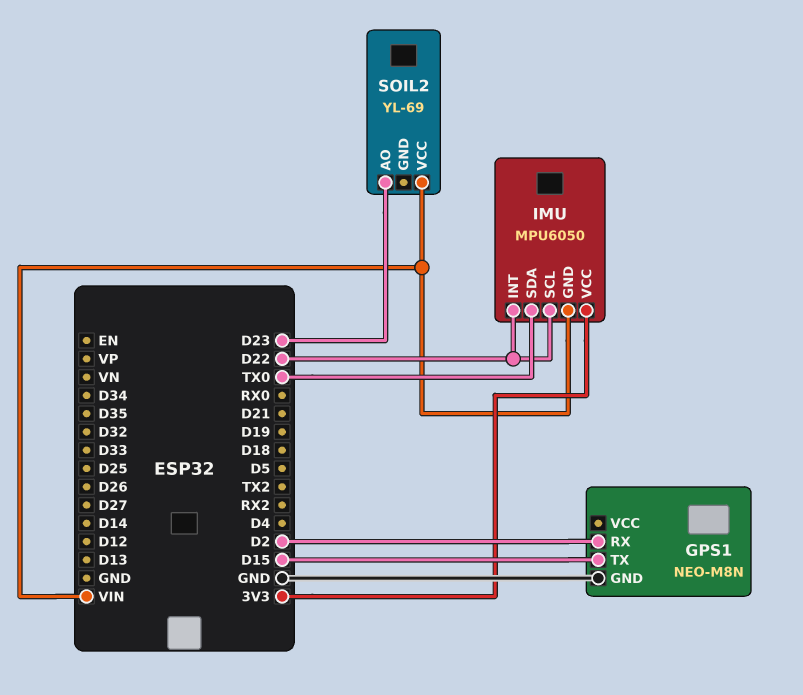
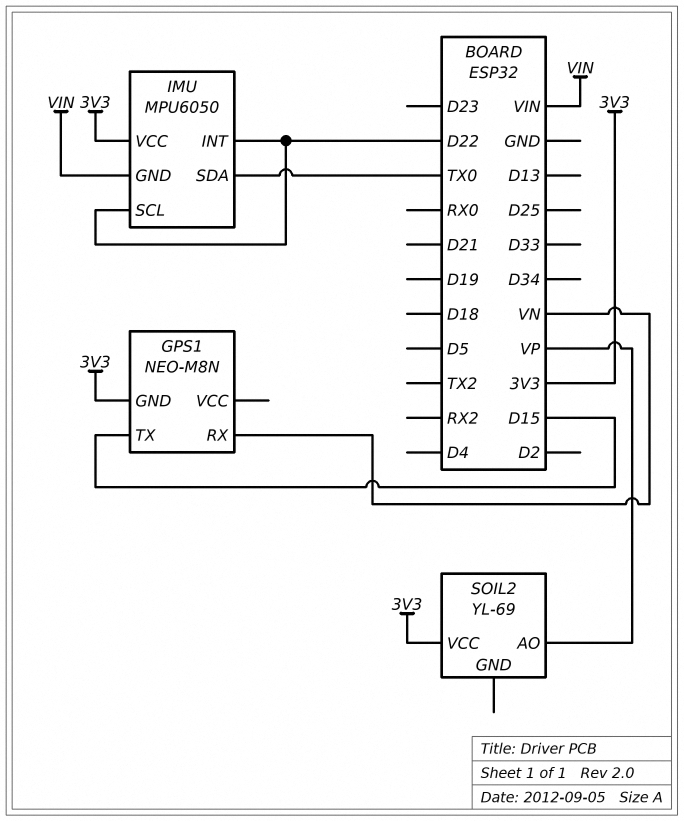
GPS1 pin GND: GND -> 3V3
GPS1 pin RX: D2 -> VN
SOIL2 pin AO: D23 -> VP
SOIL2 pin VCC: VIN -> 3V3

